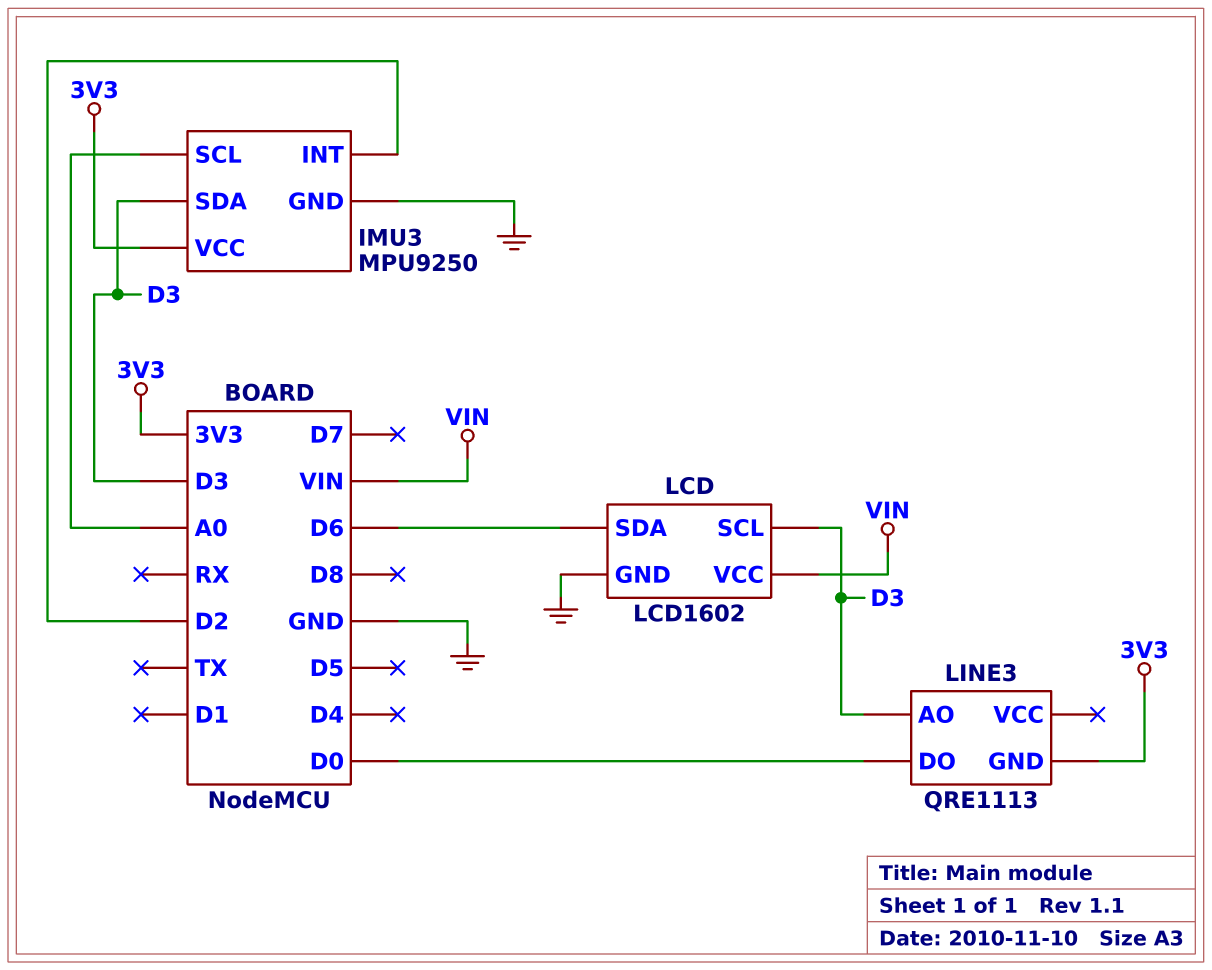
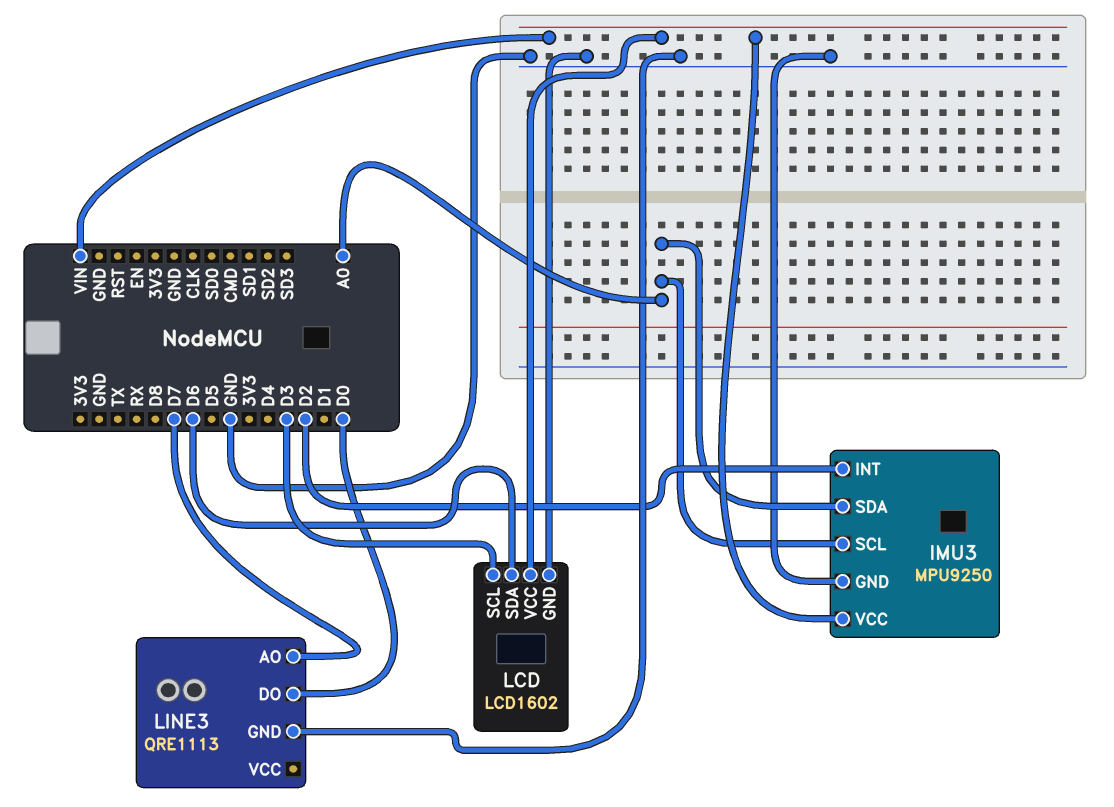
IMU3 pin SDA: D3 -> A0
IMU3 pin VCC: 3V3 -> VIN
LINE3 pin AO: D3 -> D7
LINE3 pin GND: 3V3 -> GND

